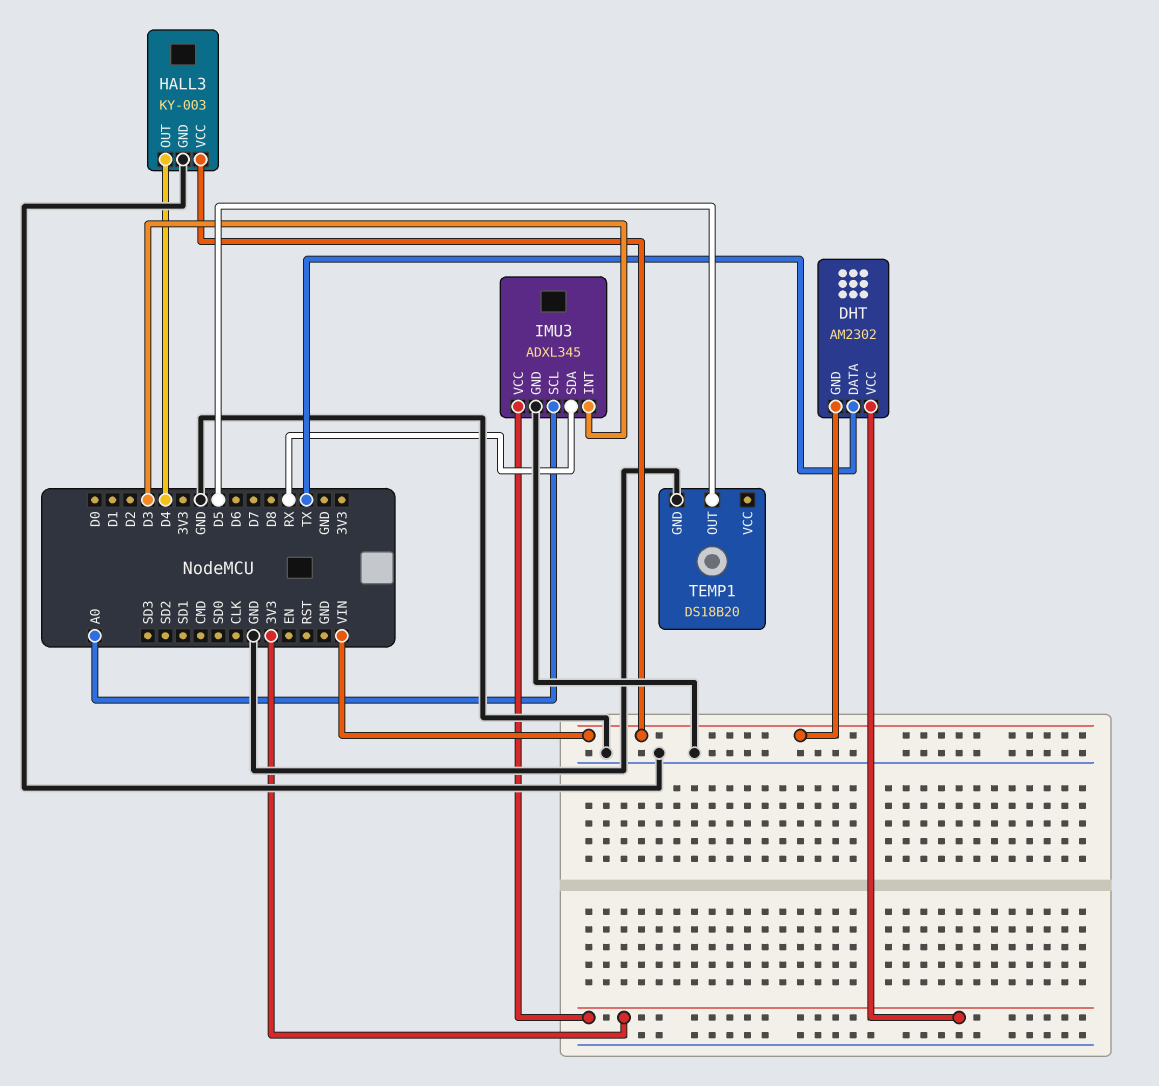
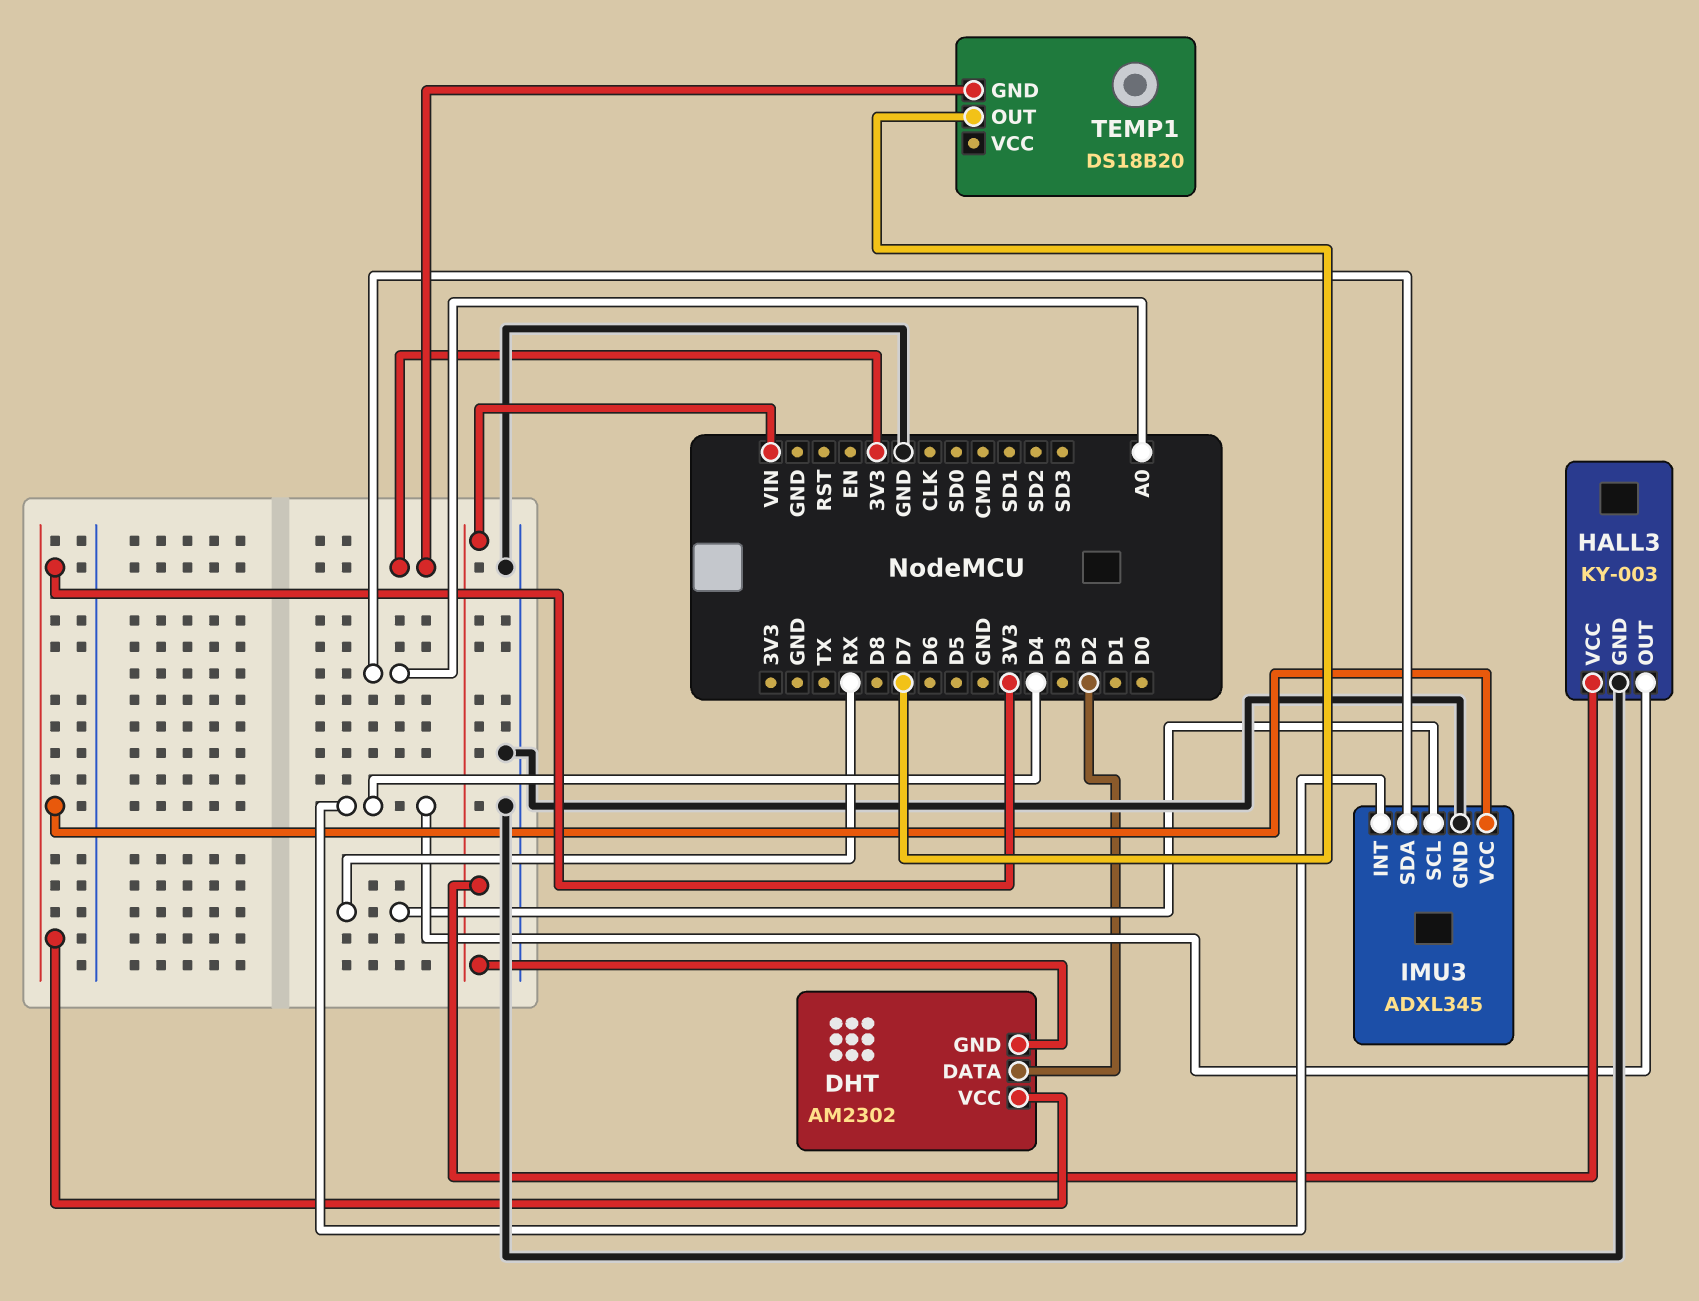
DHT pin DATA: TX -> D2
IMU3 pin INT: D3 -> D4
IMU3 pin SCL: A0 -> RX
IMU3 pin SDA: RX -> A0
TEMP1 pin GND: GND -> 3V3
TEMP1 pin OUT: D5 -> D7

